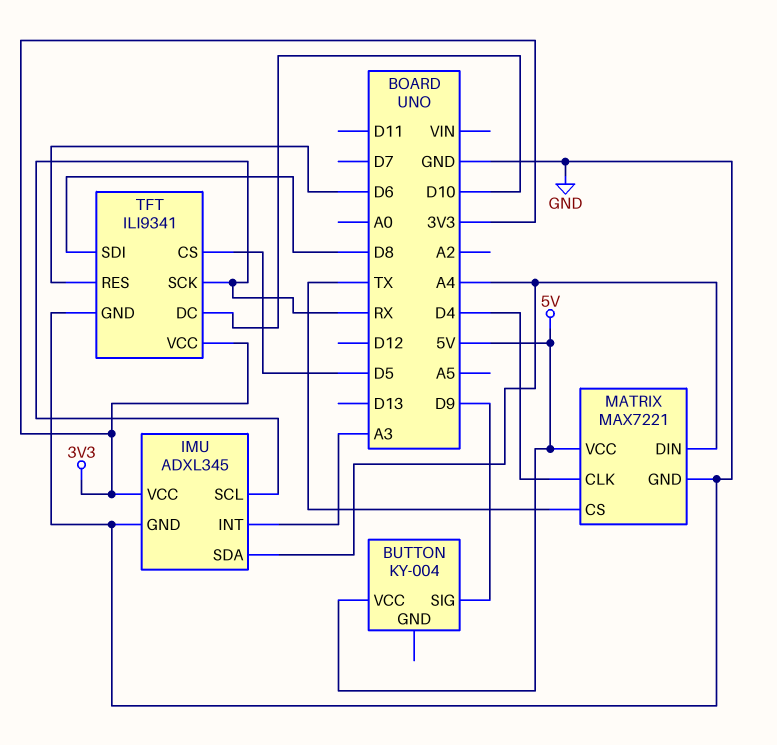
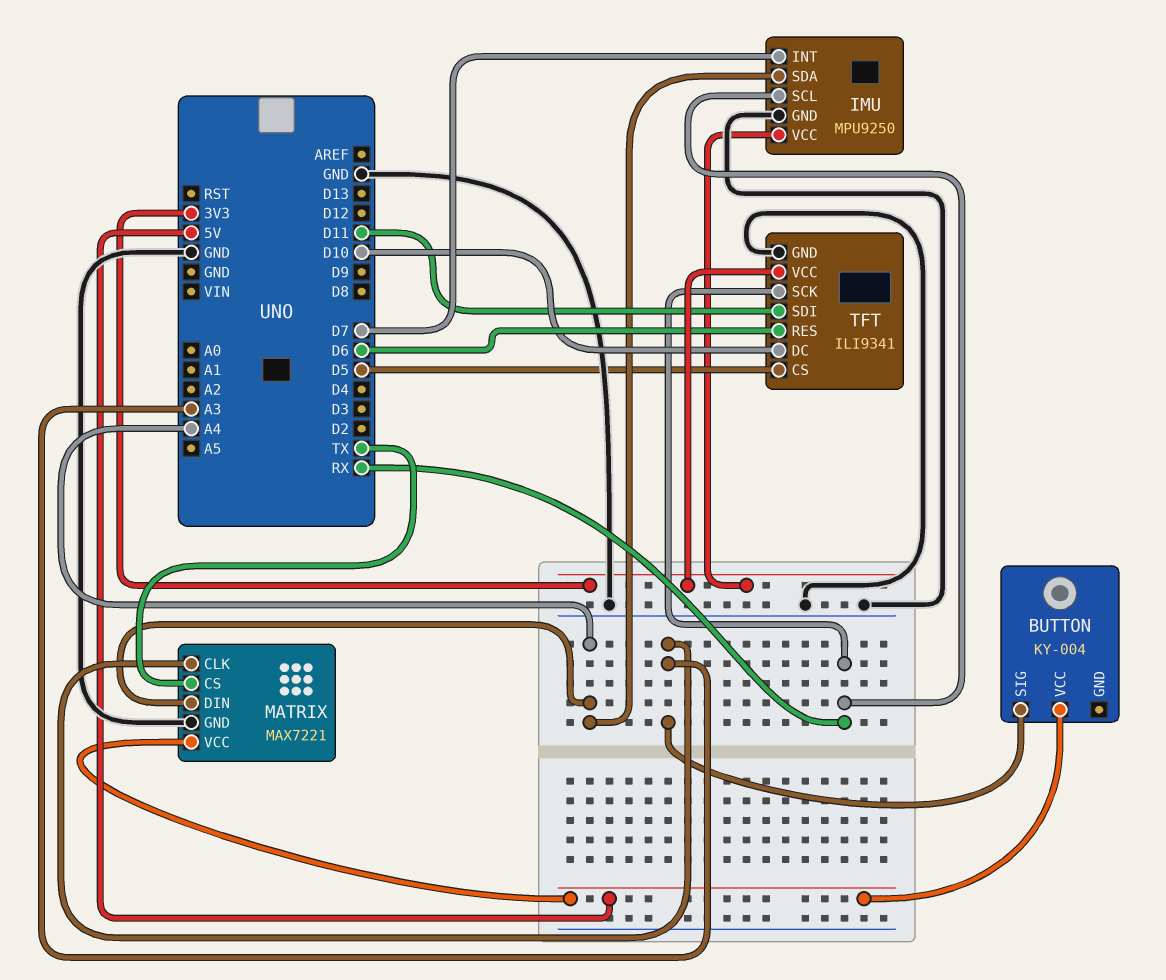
BUTTON pin SIG: D9 -> A3
IMU: ADXL345 -> MPU9250
IMU pin INT: A3 -> D7
MATRIX pin CLK: D4 -> A3
TFT pin SDI: D8 -> D11

